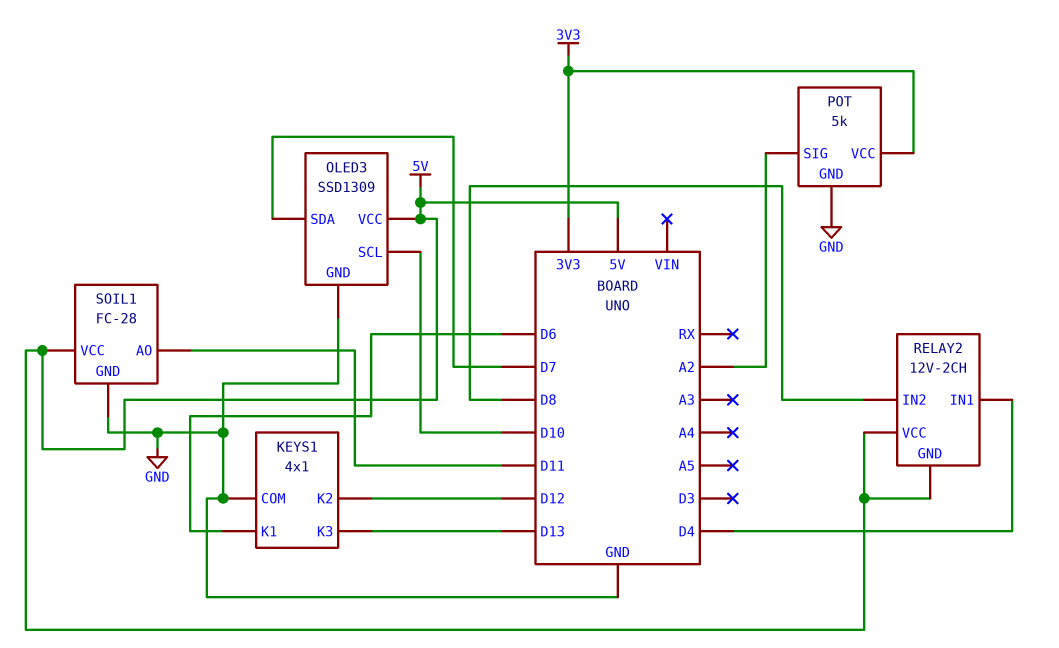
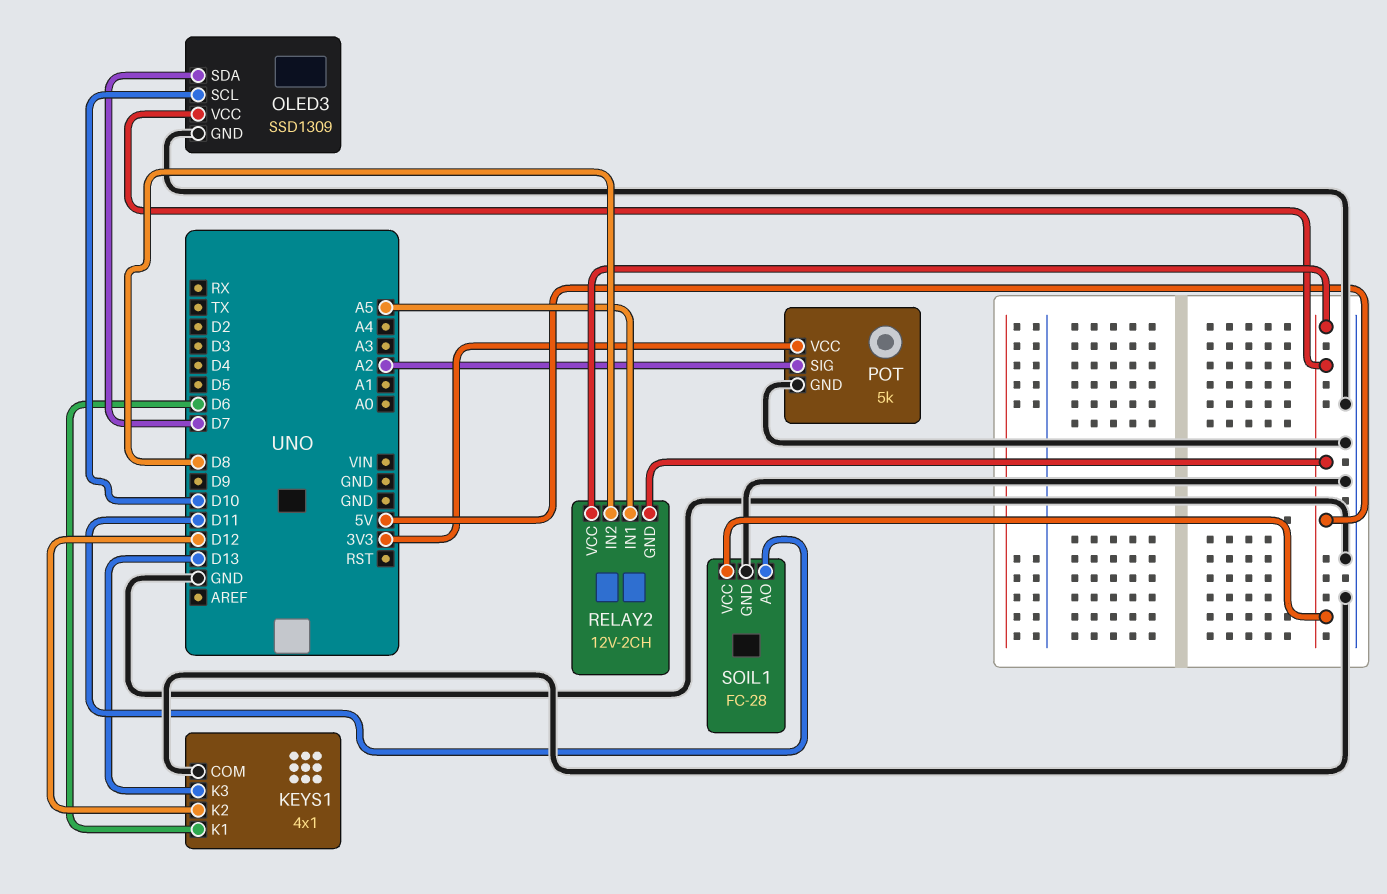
RELAY2 pin IN1: D4 -> A5

